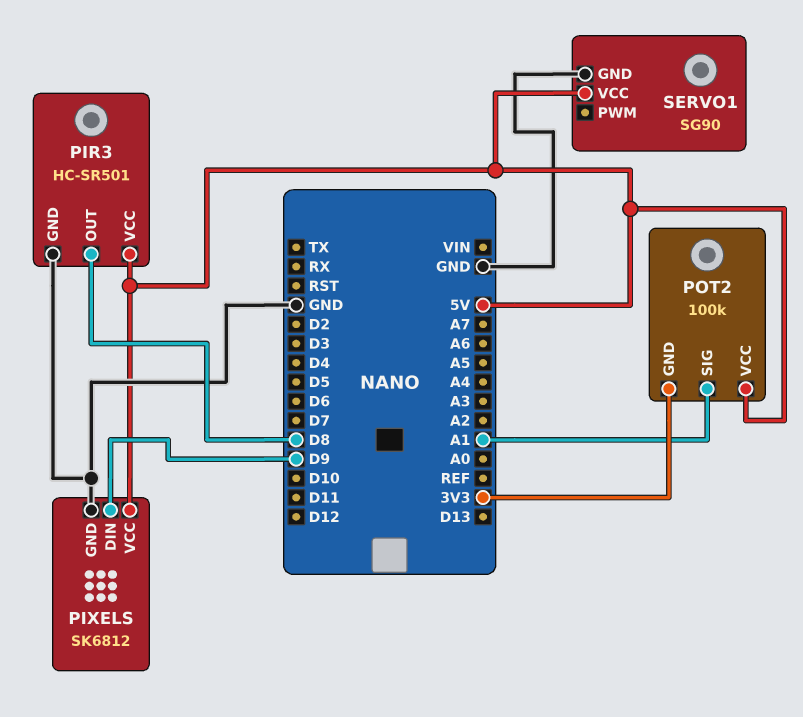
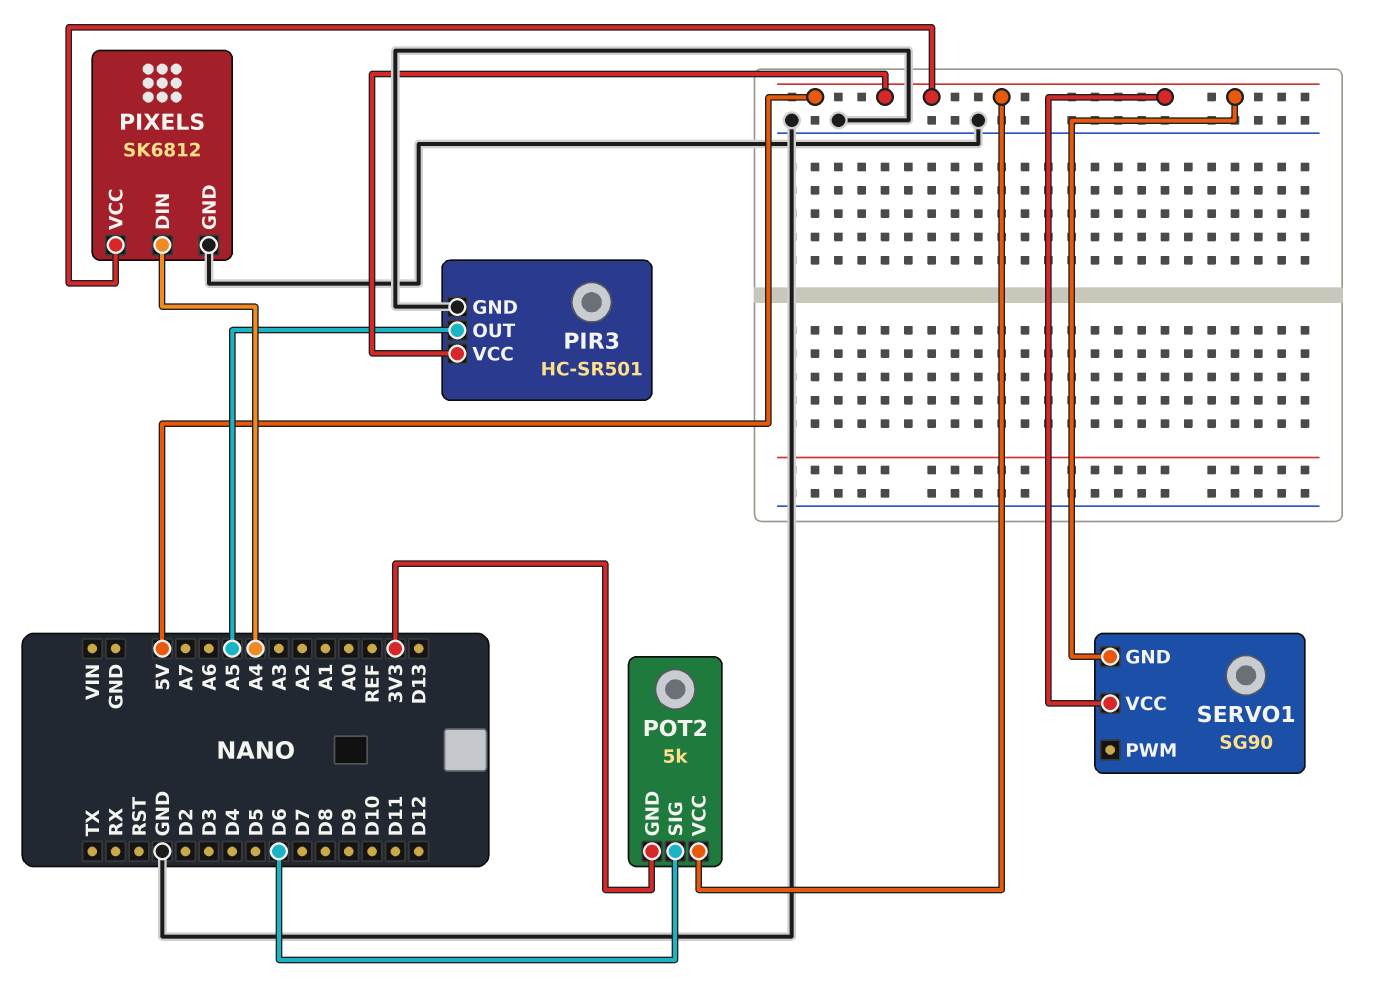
PIR3 pin OUT: D8 -> A5
PIXELS pin DIN: D9 -> A4
POT2: 100k -> 5k
POT2 pin SIG: A1 -> D6
SERVO1 pin GND: GND -> 5V

